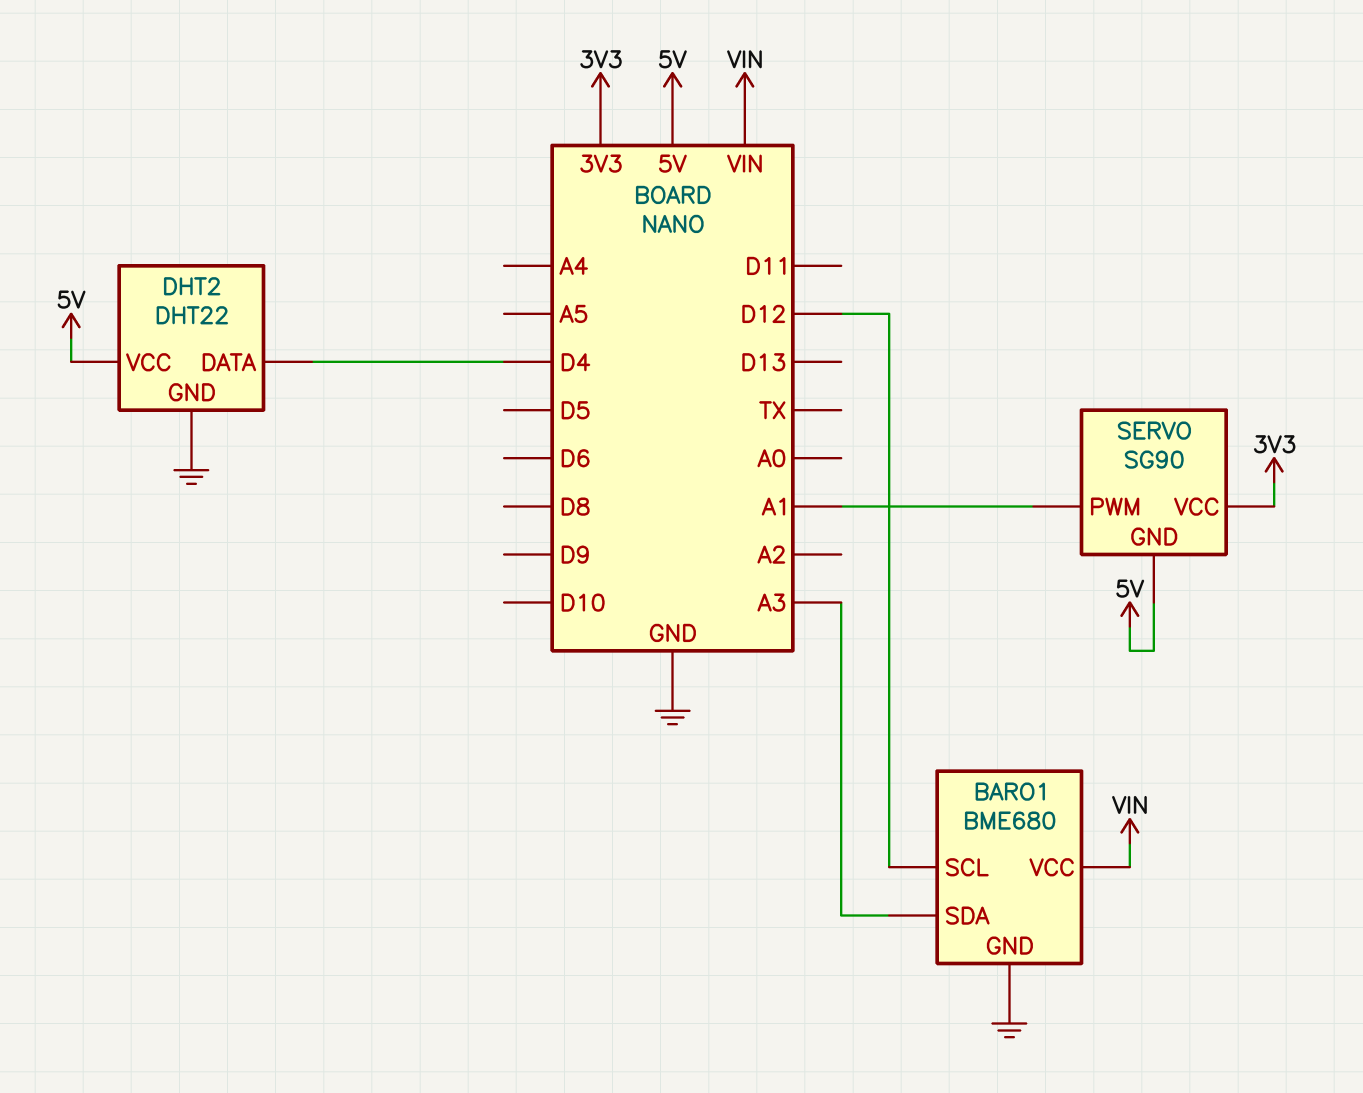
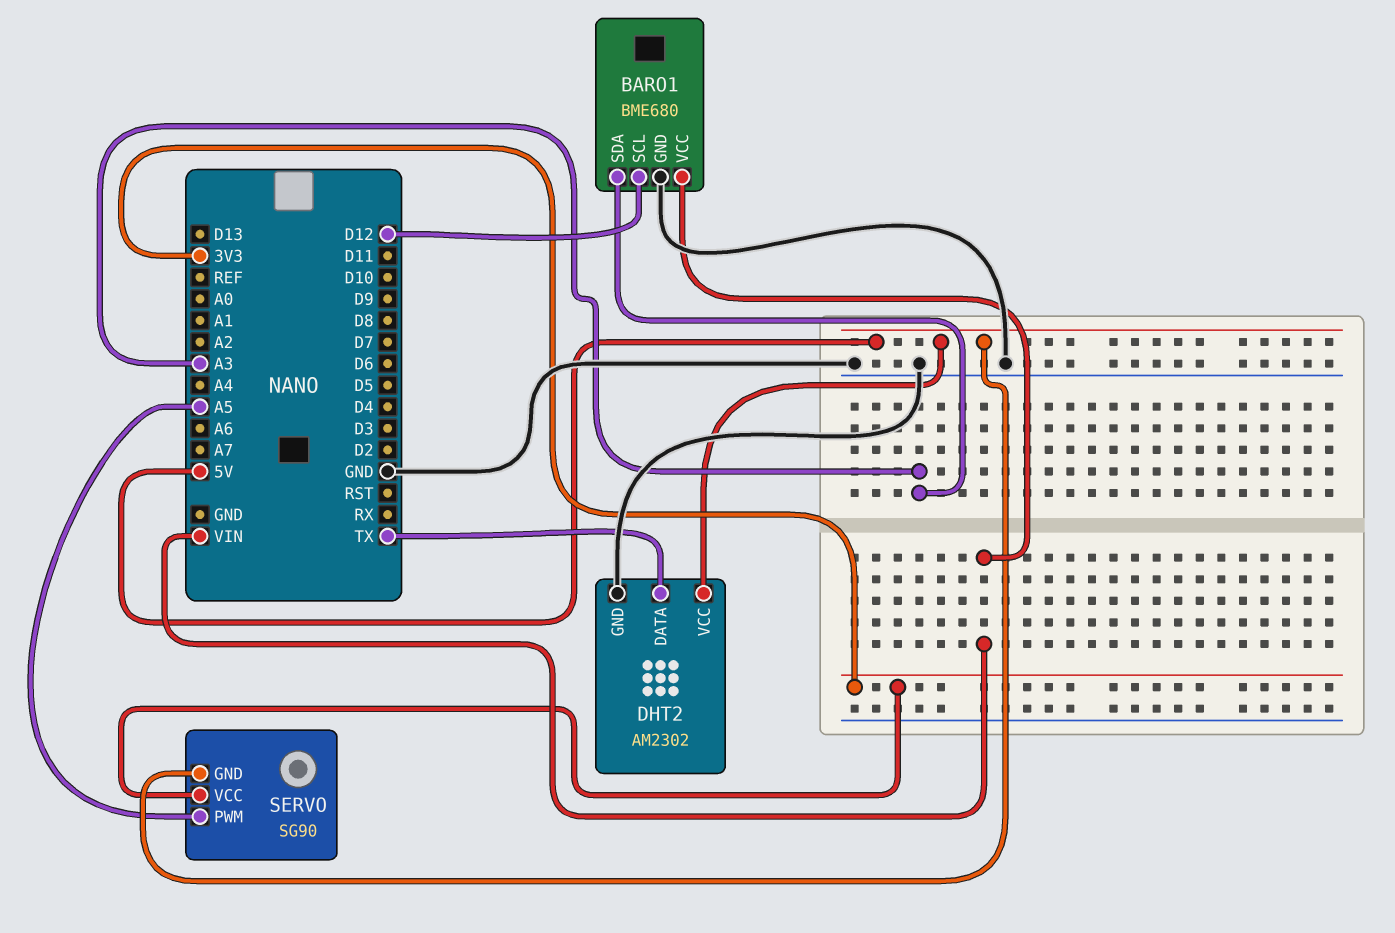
DHT2: DHT22 -> AM2302
DHT2 pin DATA: D4 -> TX
SERVO pin PWM: A1 -> A5

